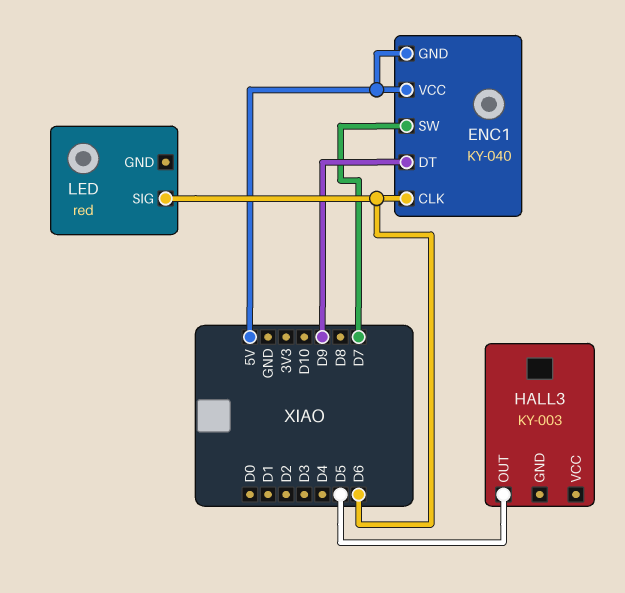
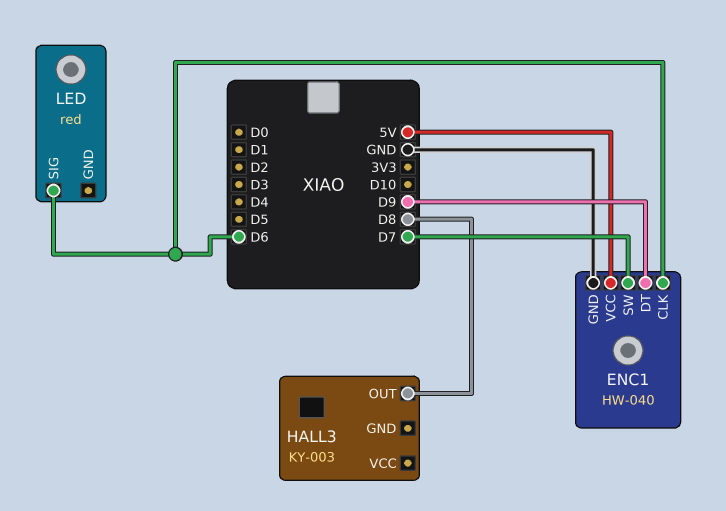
ENC1: KY-040 -> HW-040
ENC1 pin GND: 5V -> GND
HALL3 pin OUT: D5 -> D8

